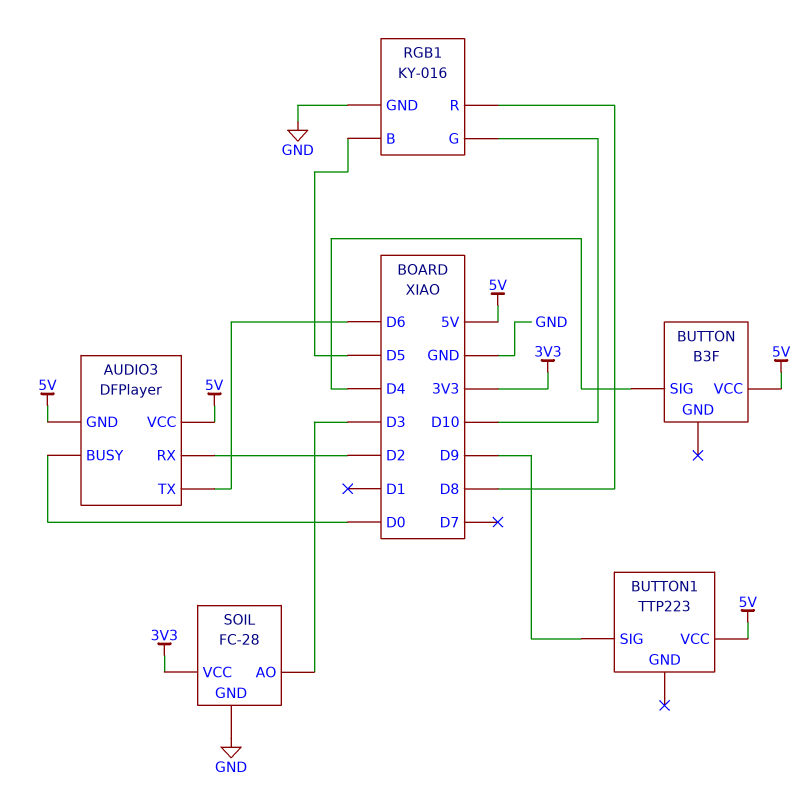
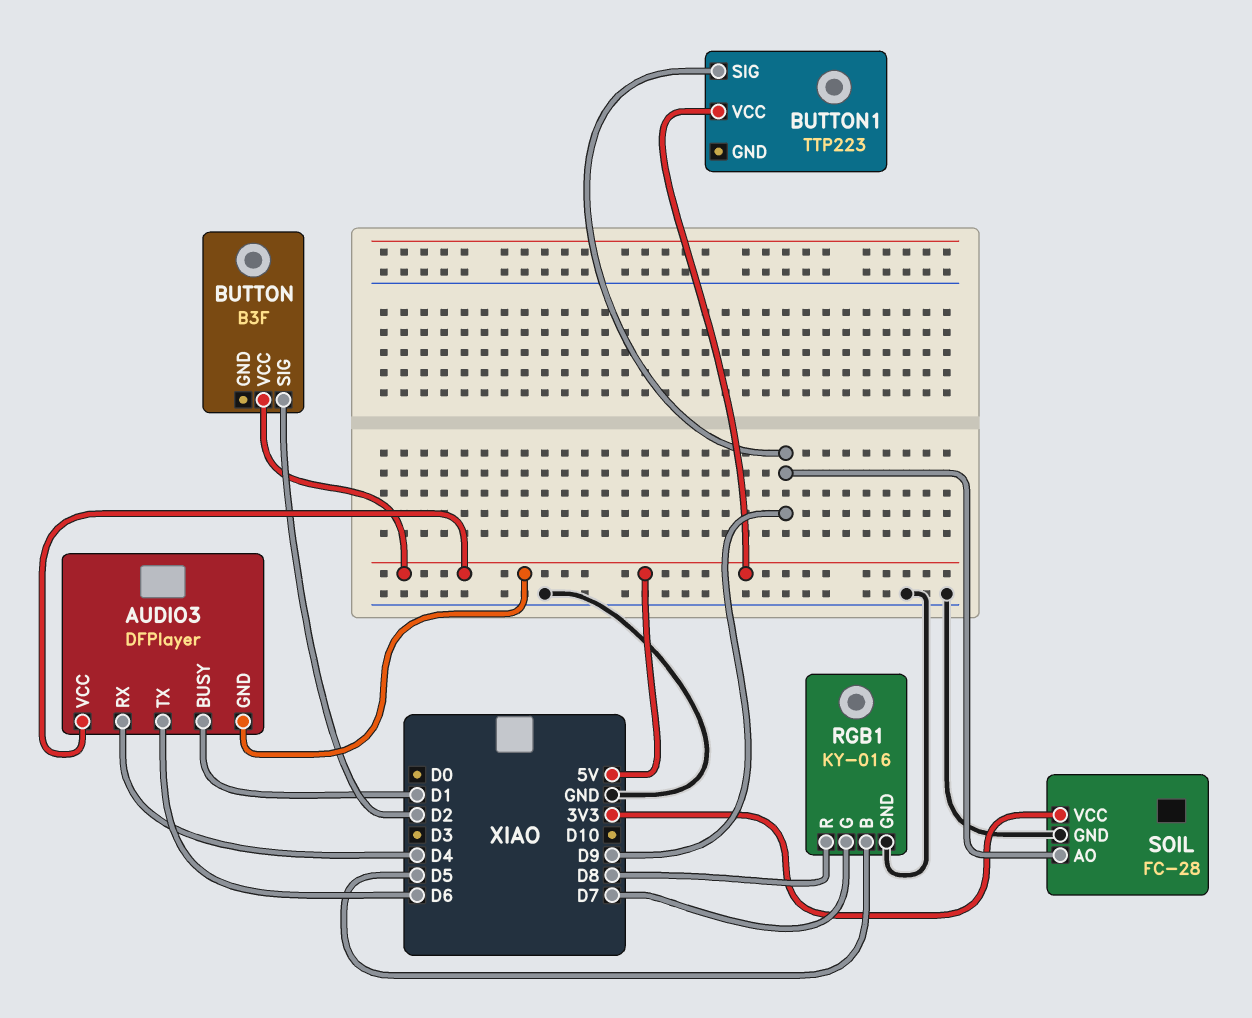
AUDIO3 pin BUSY: D0 -> D1
AUDIO3 pin RX: D2 -> D4
BUTTON pin SIG: D4 -> D2
RGB1 pin G: D10 -> D7
SOIL pin AO: D3 -> D9

